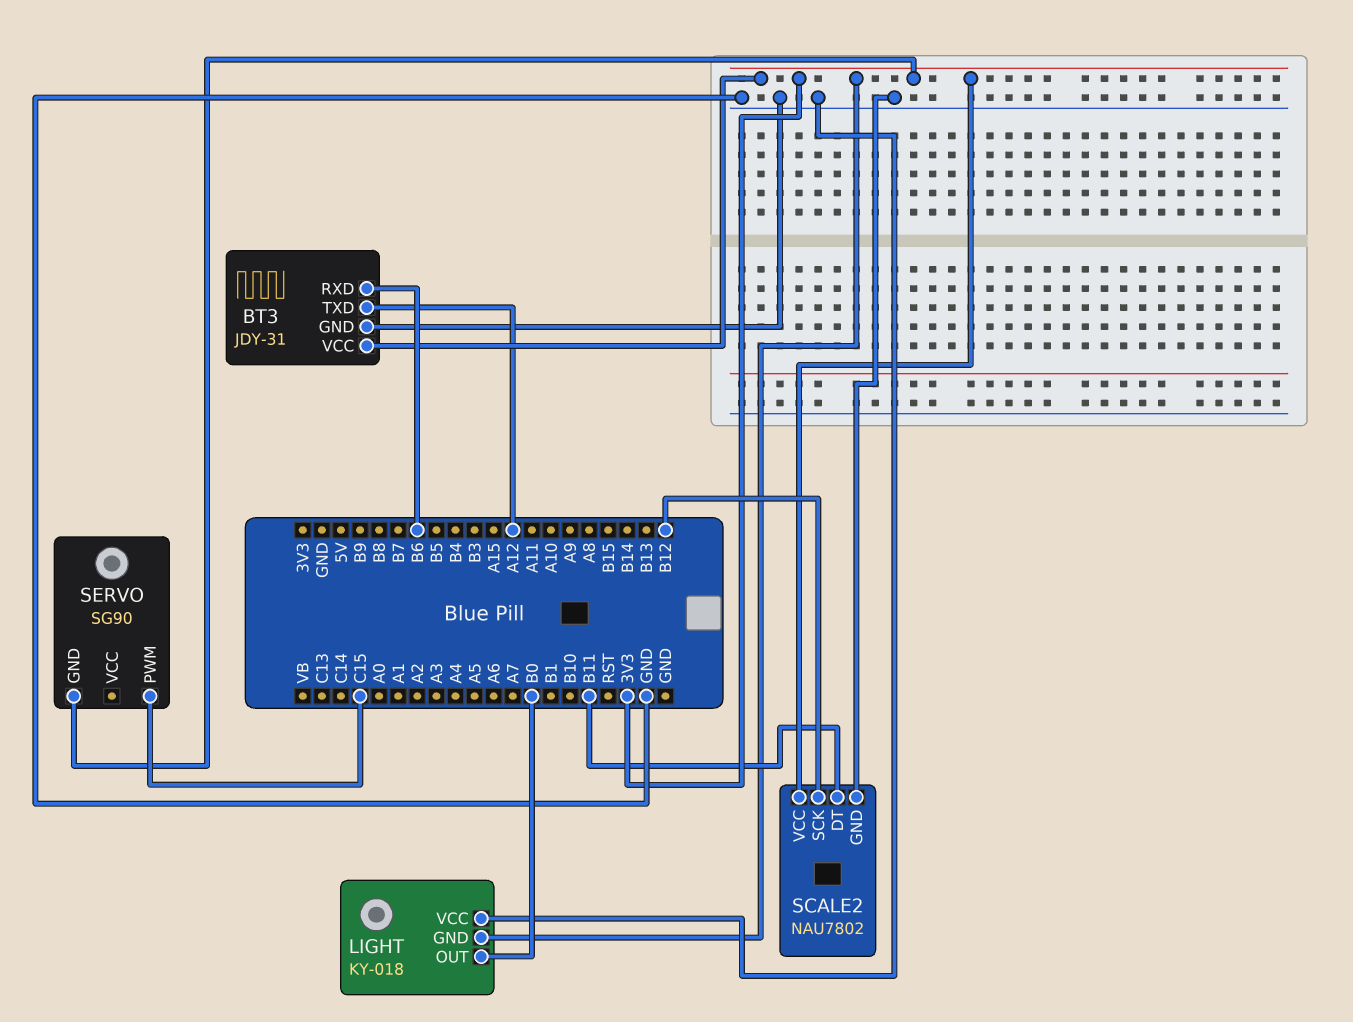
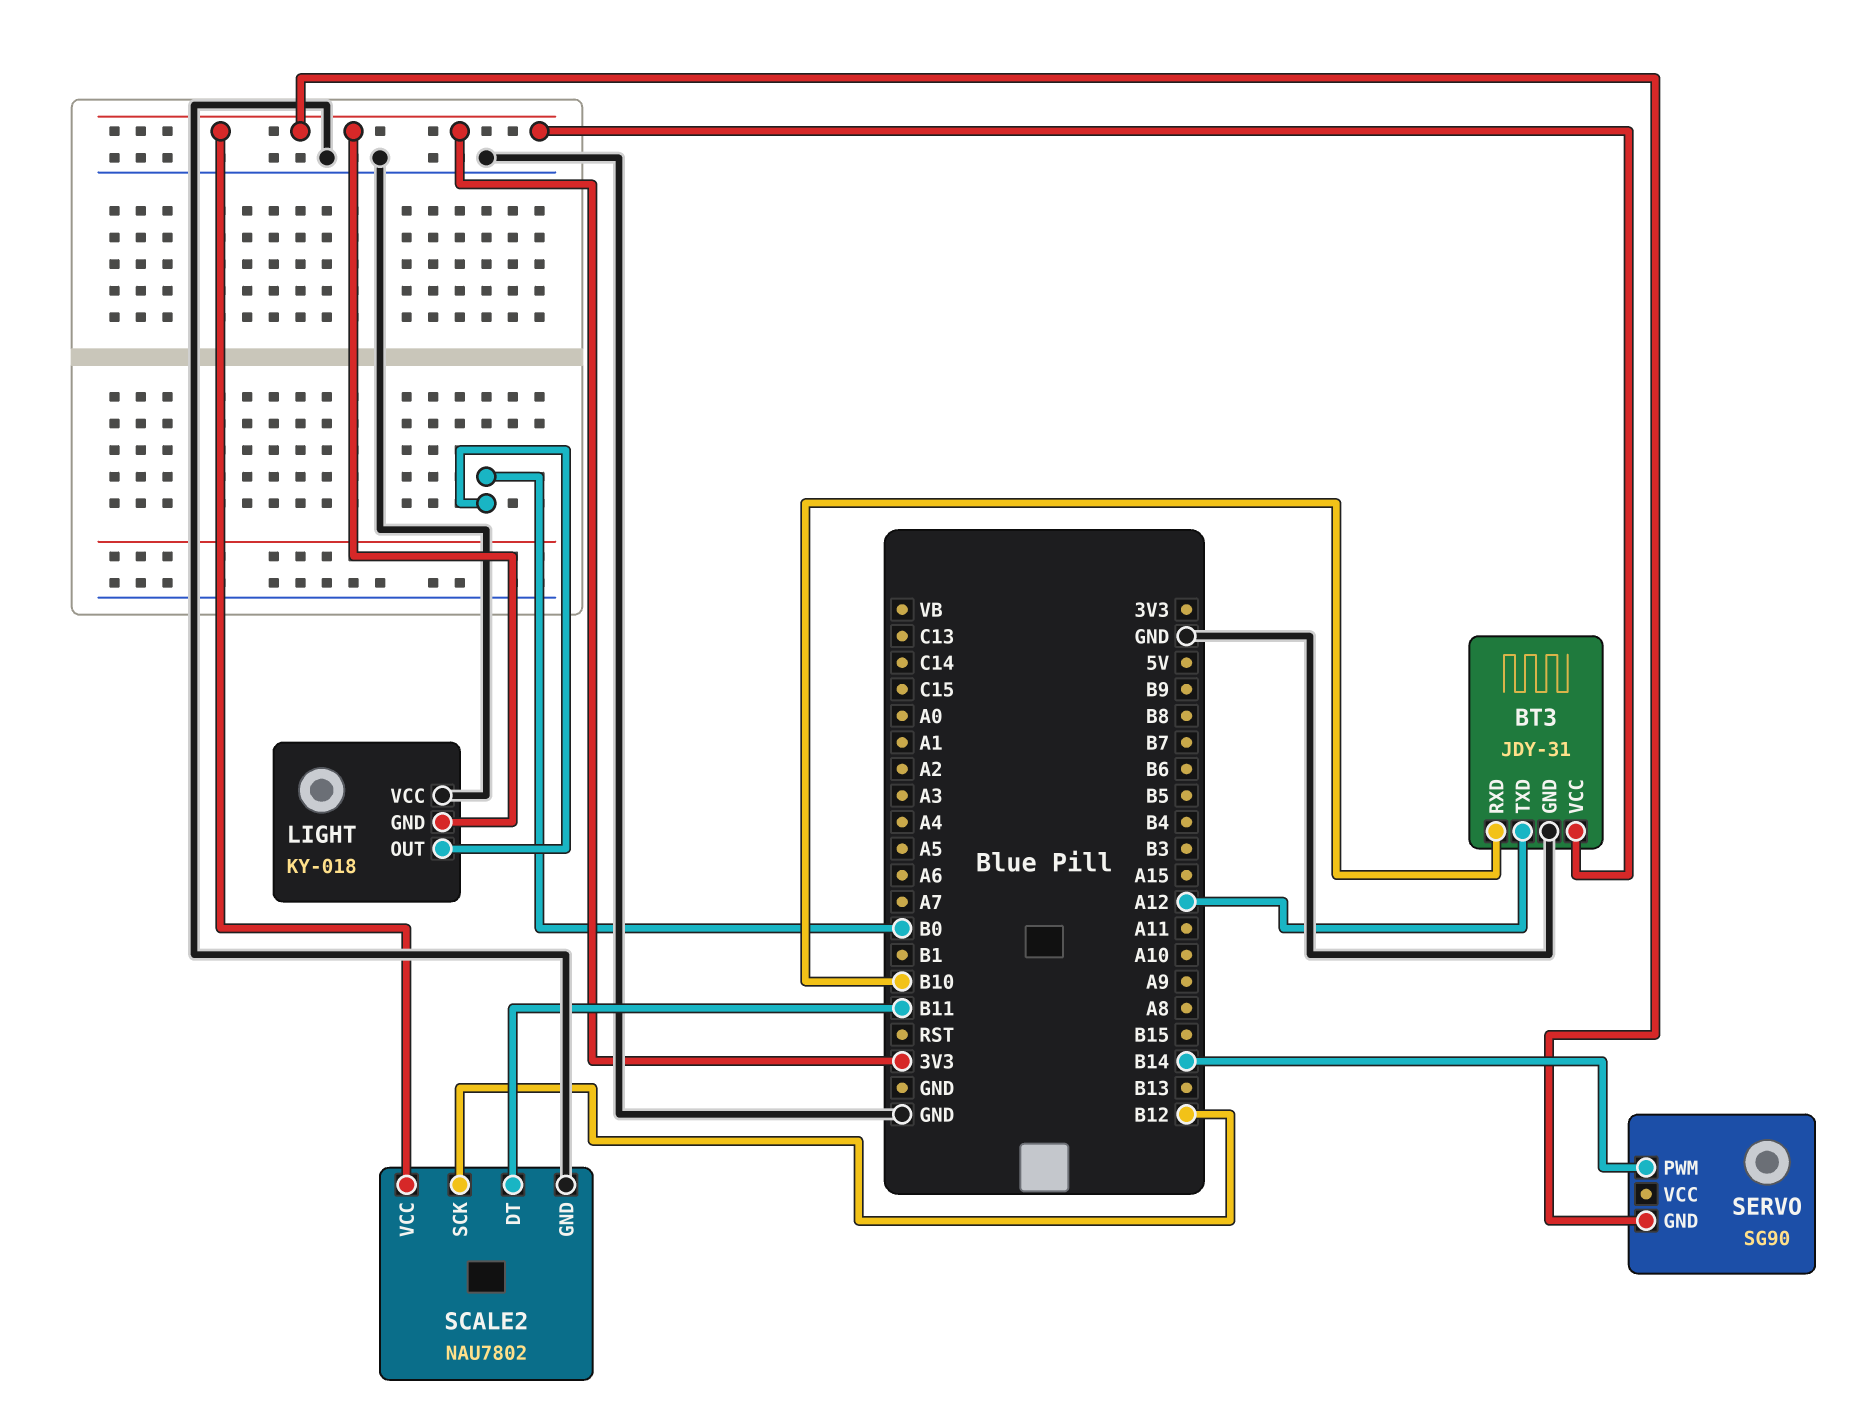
BT3 pin RXD: B6 -> B10
SERVO pin PWM: C15 -> B14

